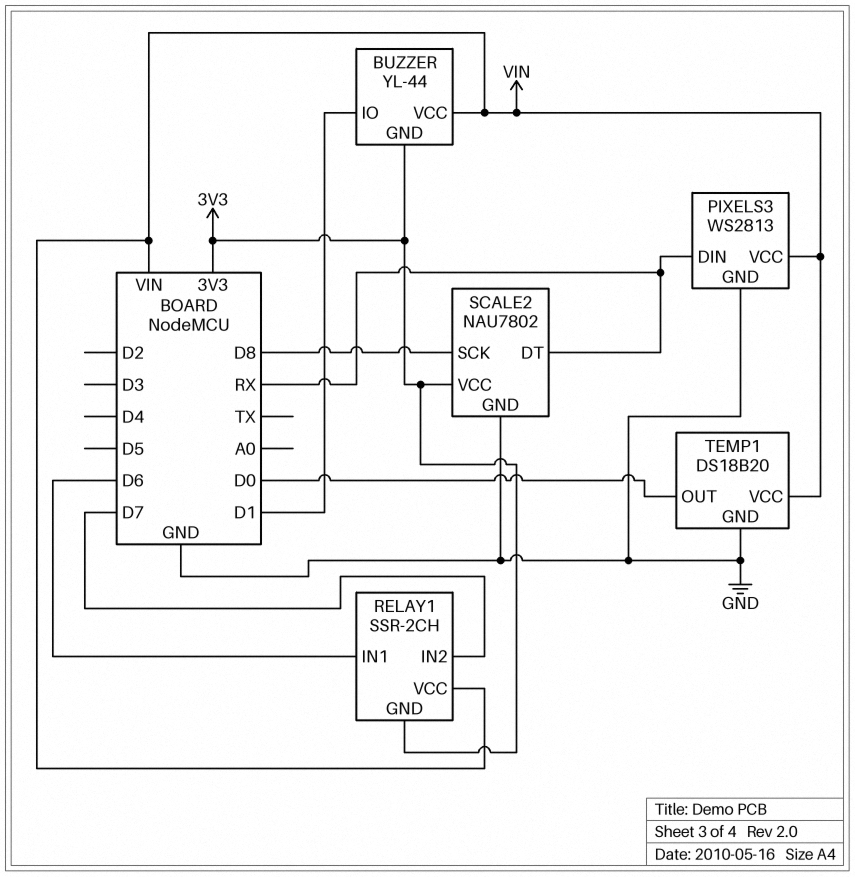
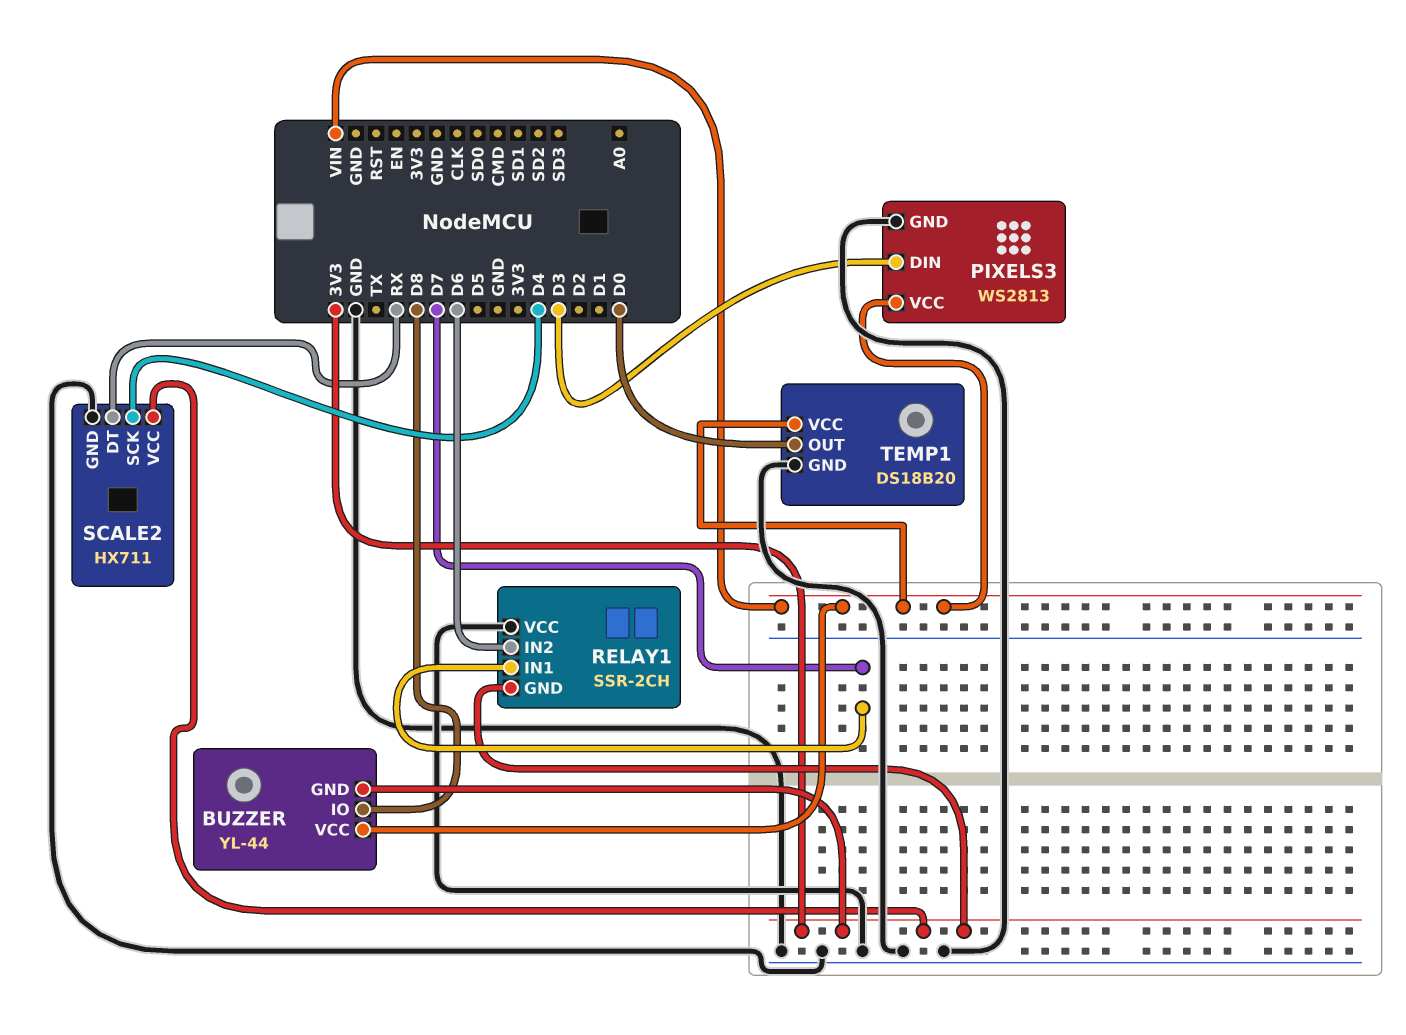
BUZZER pin IO: D1 -> D8
PIXELS3 pin DIN: RX -> D3
RELAY1 pin IN1: D6 -> D7
RELAY1 pin IN2: D7 -> D6
RELAY1 pin VCC: VIN -> GND
SCALE2: NAU7802 -> HX711
SCALE2 pin SCK: D8 -> D4

